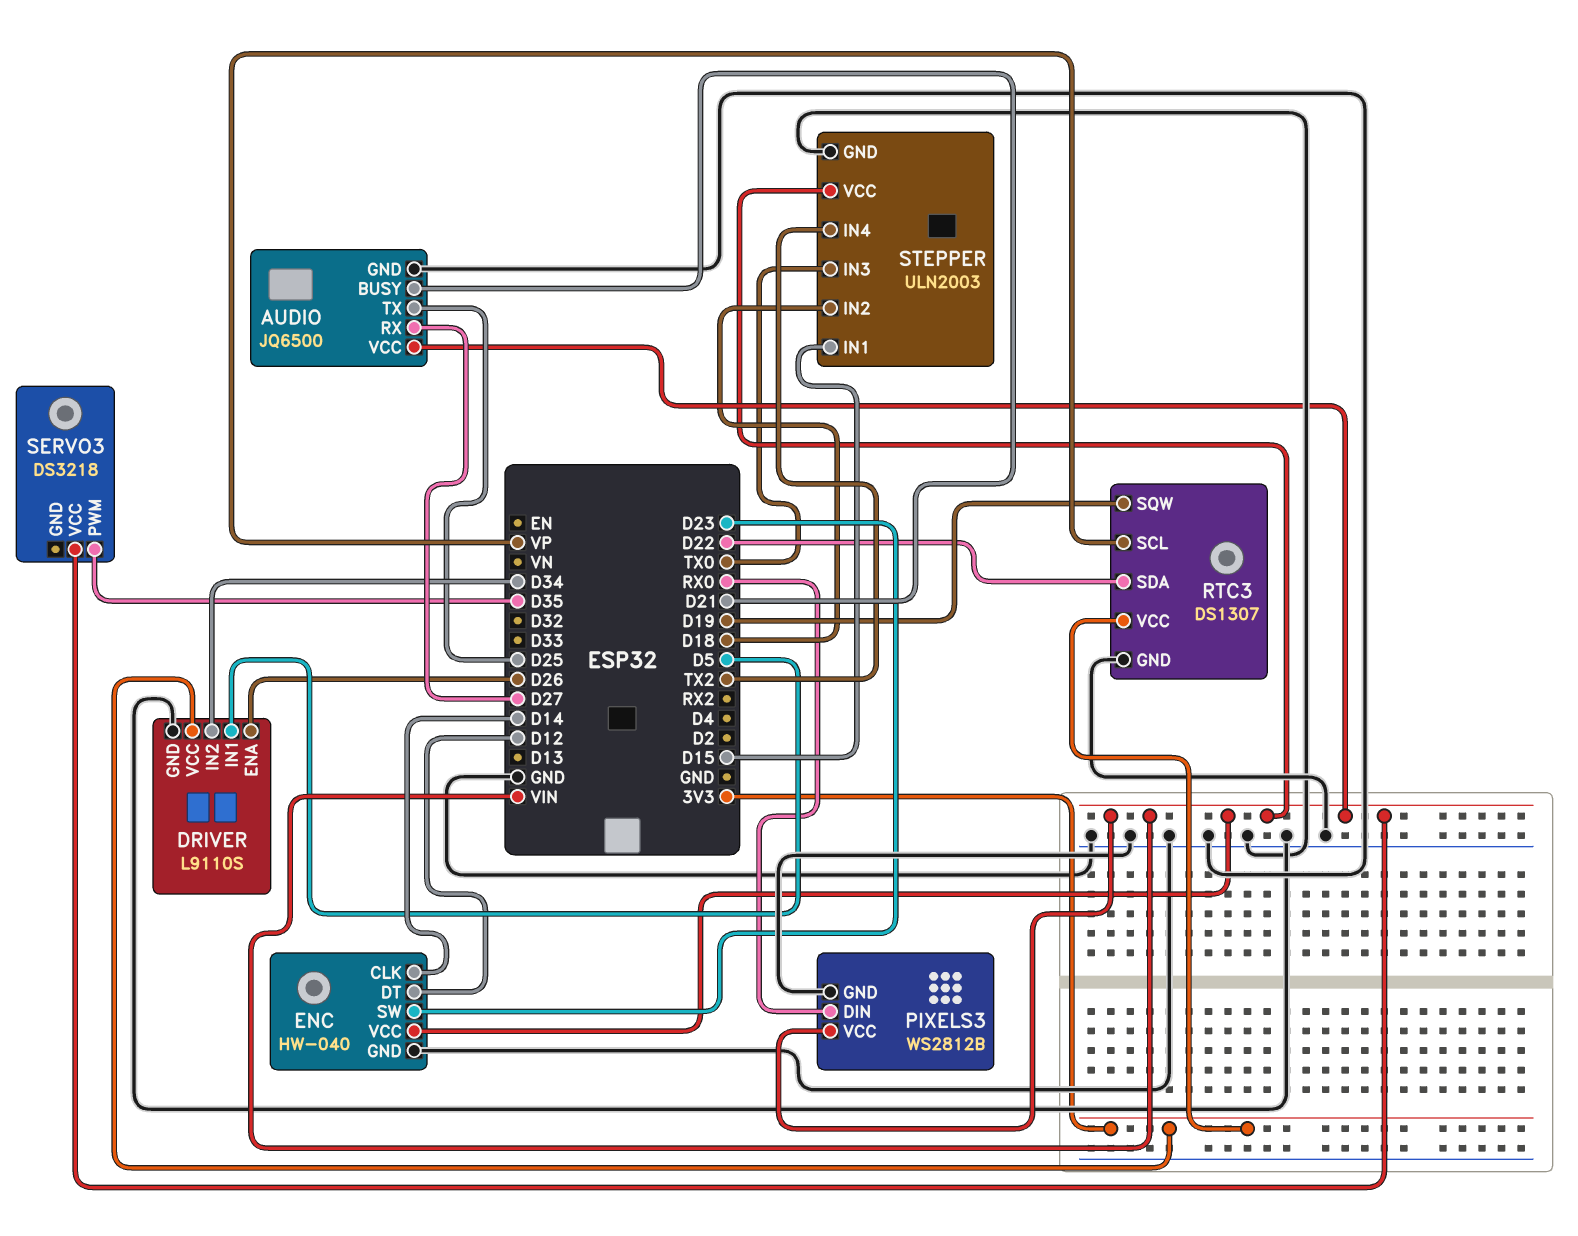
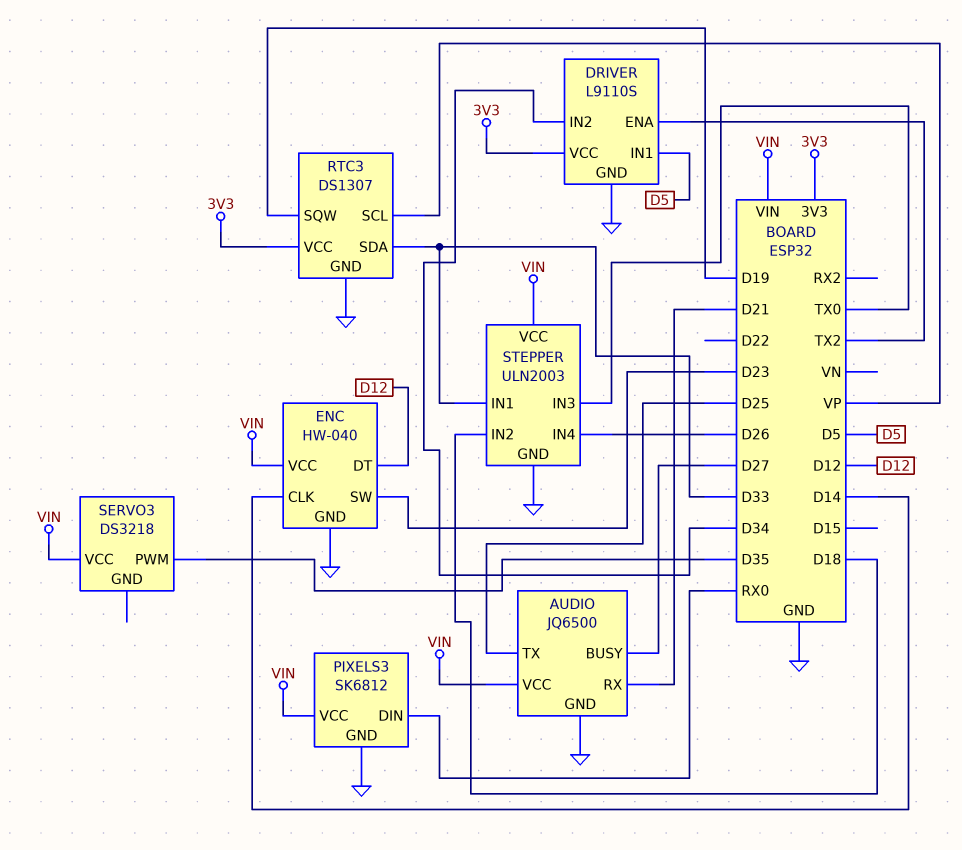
AUDIO pin BUSY: D21 -> D27
AUDIO pin RX: D27 -> D21
DRIVER pin ENA: D26 -> TX2
PIXELS3: WS2812B -> SK6812
RTC3 pin SDA: D22 -> D33
STEPPER pin IN1: D15 -> D33
STEPPER pin IN4: TX2 -> D26

